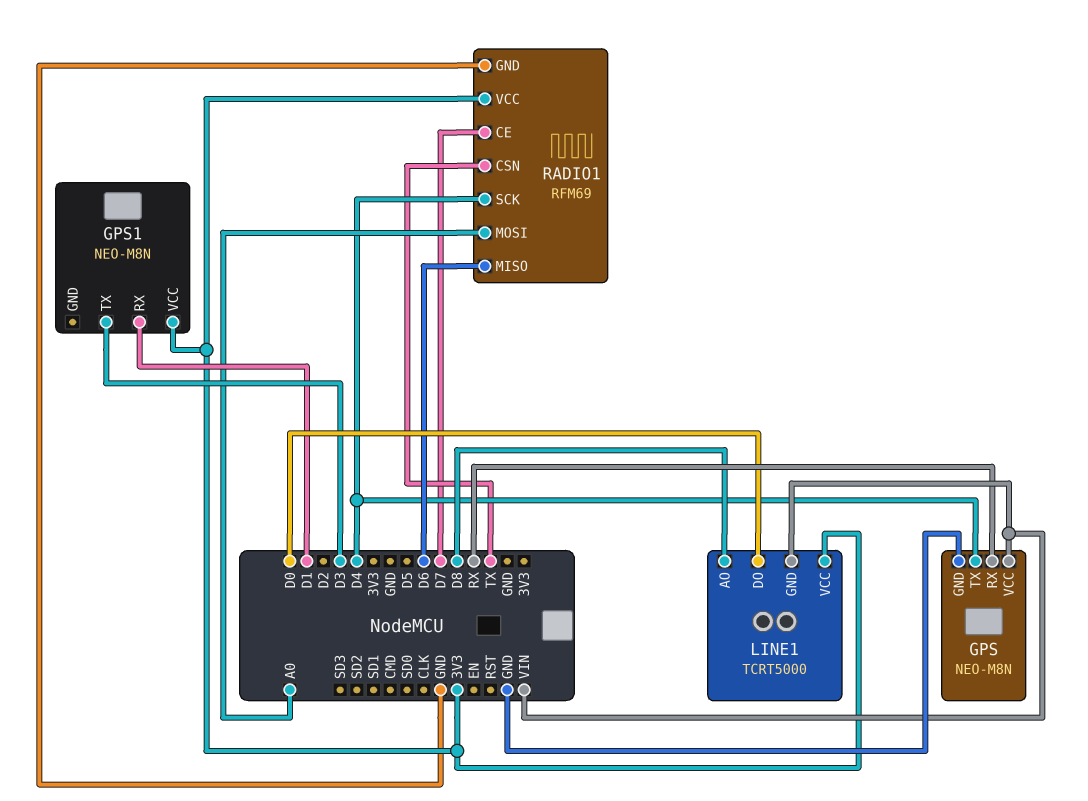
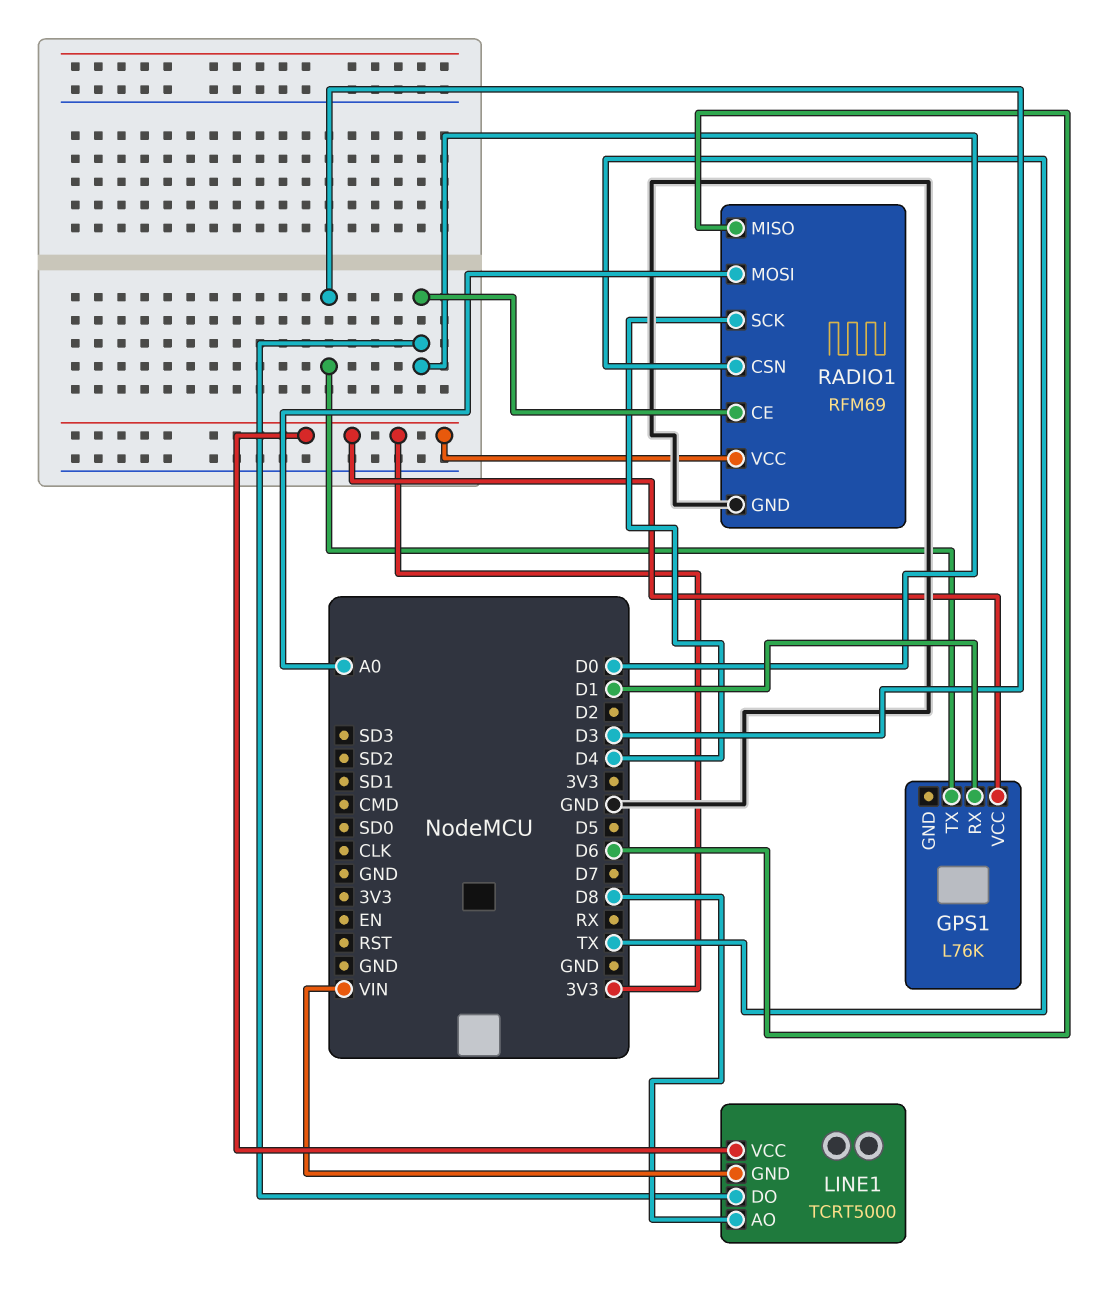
GPS: NEO-M8N -> none
GPS pin GND: GND -> none
GPS pin RX: RX -> none
GPS pin TX: D4 -> none
GPS pin VCC: VIN -> none
GPS1: NEO-M8N -> L76K
RADIO1 pin CE: D7 -> D0

